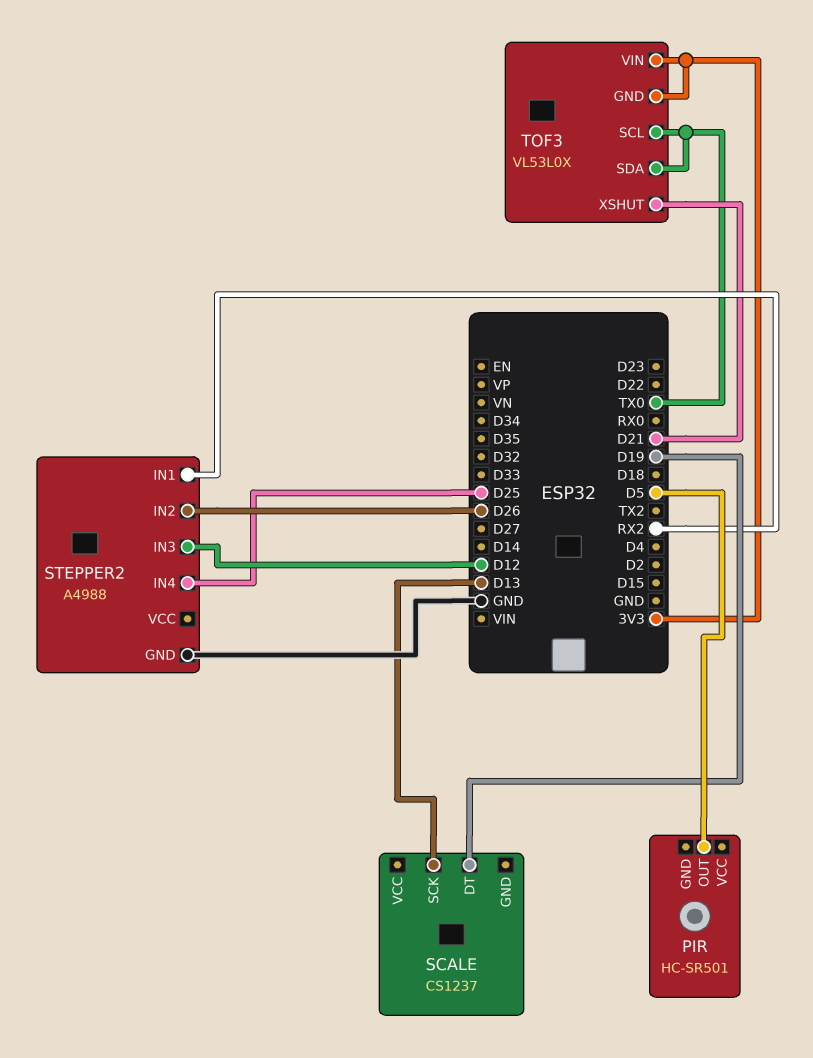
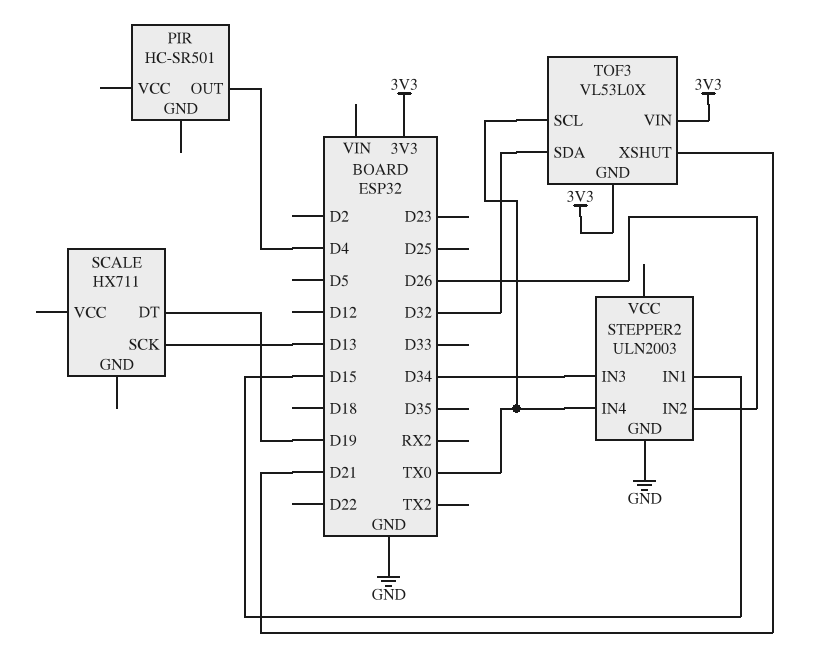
PIR pin OUT: D5 -> D4
SCALE: CS1237 -> HX711
STEPPER2: A4988 -> ULN2003
STEPPER2 pin IN1: RX2 -> D15
STEPPER2 pin IN3: D12 -> D34
STEPPER2 pin IN4: D25 -> TX0
TOF3 pin SDA: TX0 -> D32

